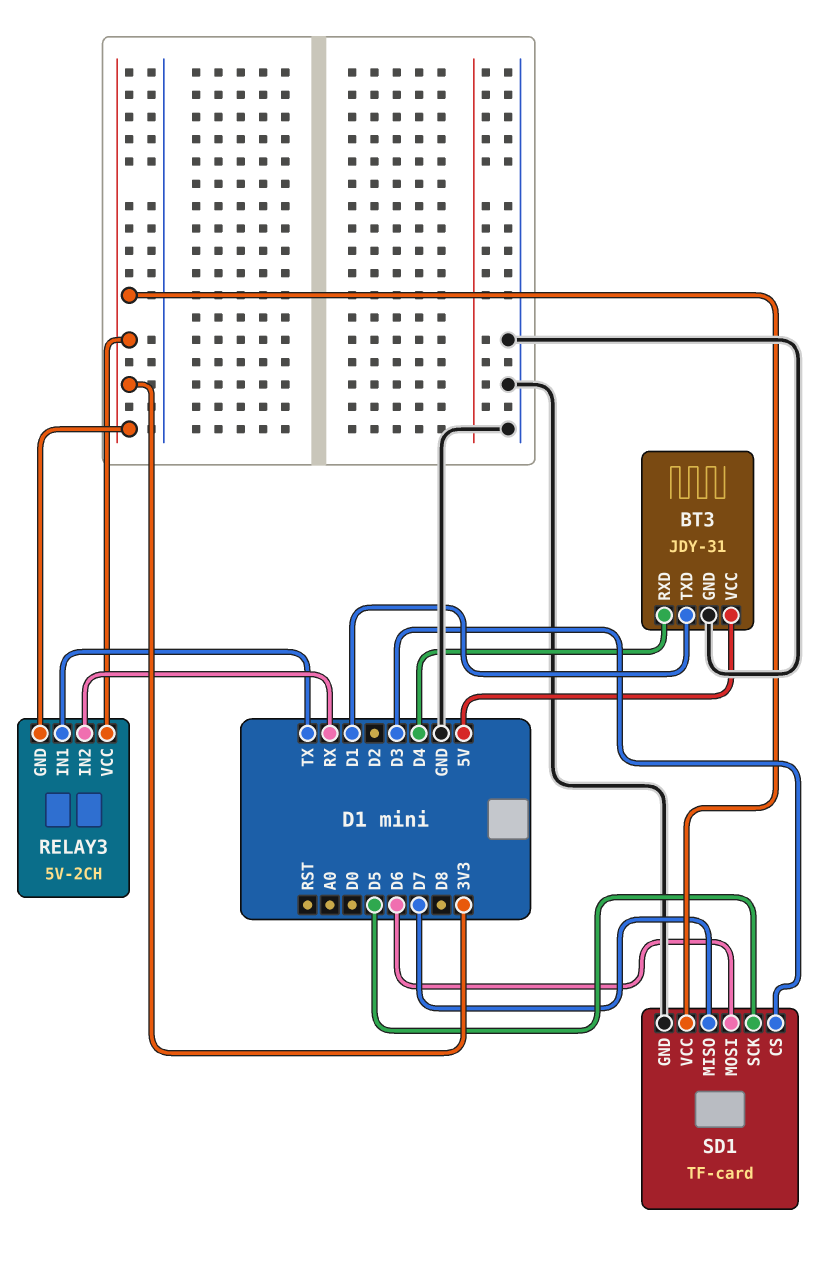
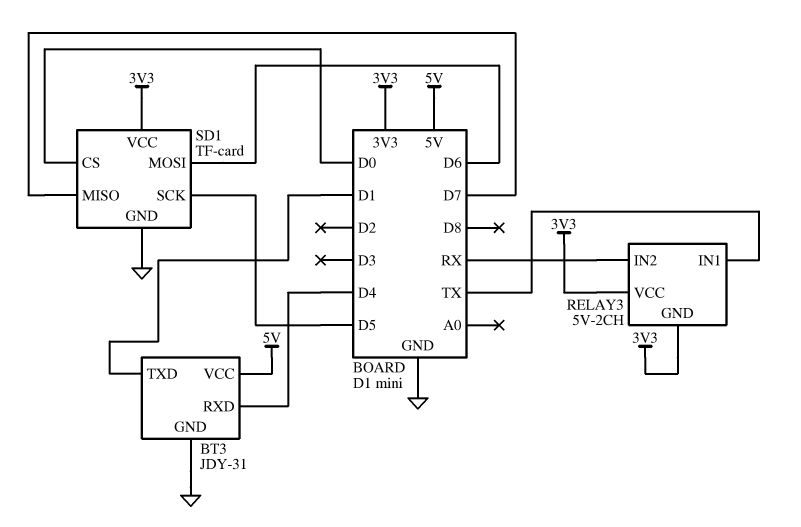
SD1 pin CS: D3 -> D0

